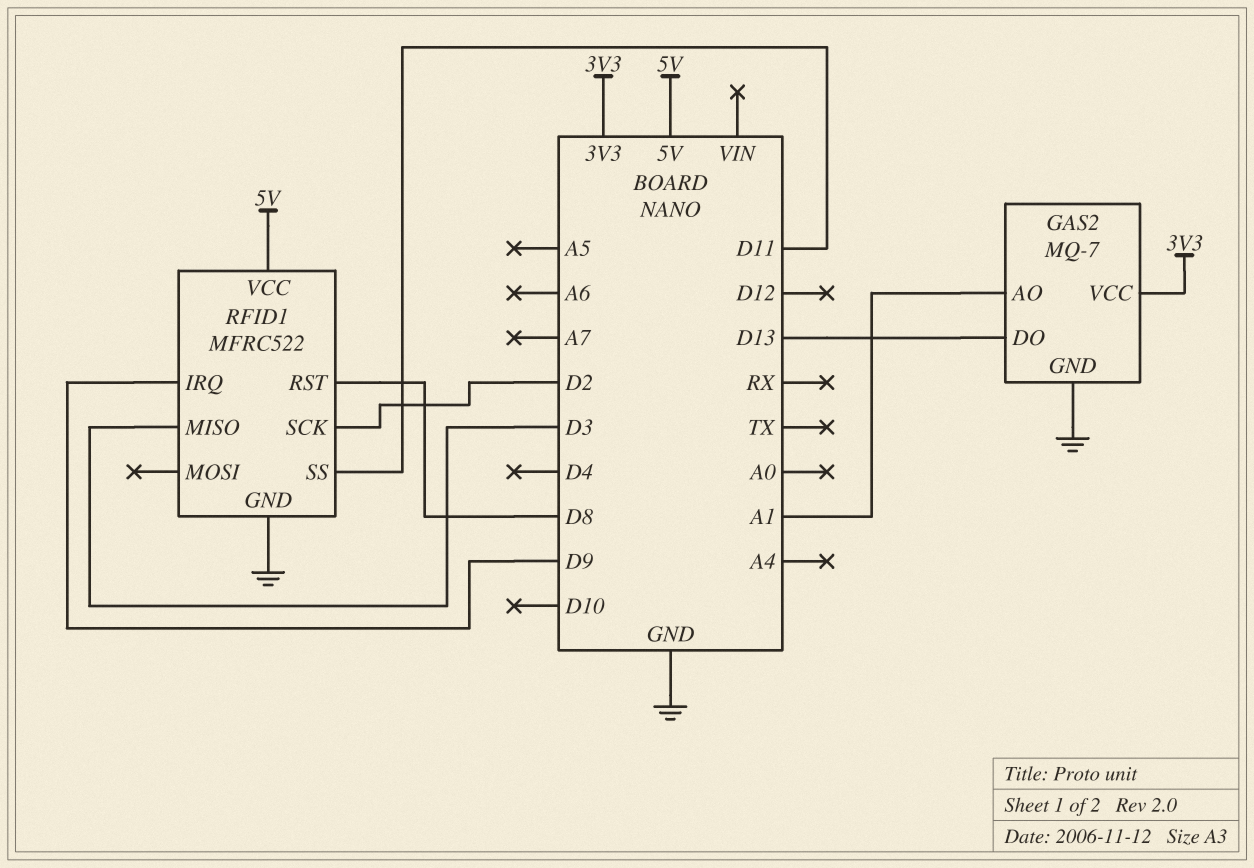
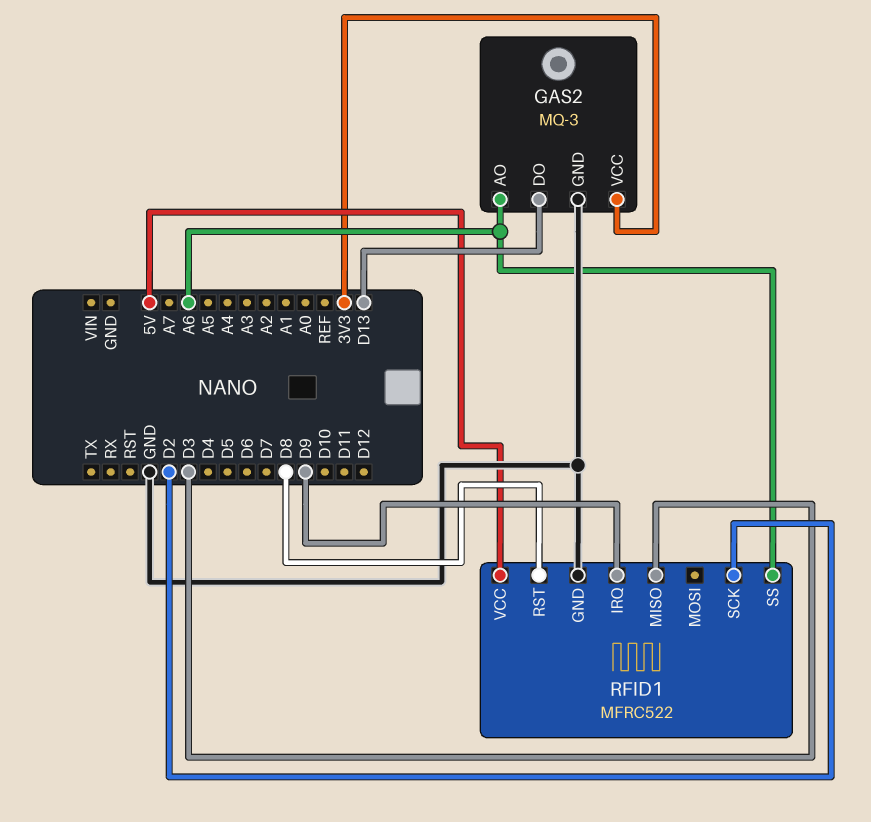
GAS2: MQ-7 -> MQ-3
GAS2 pin AO: A1 -> A6
RFID1 pin SS: D11 -> A6

